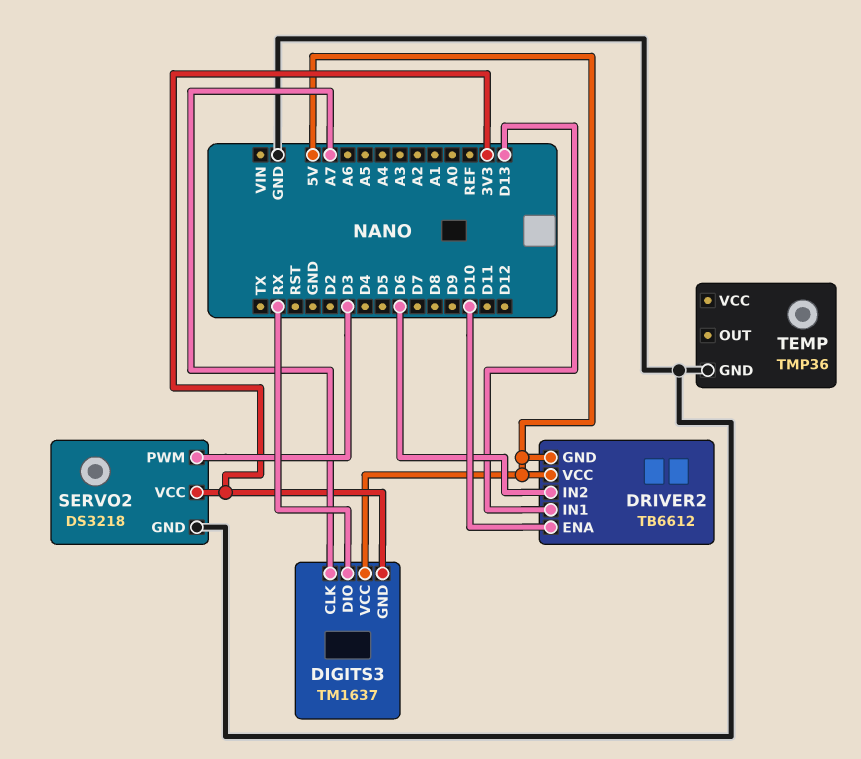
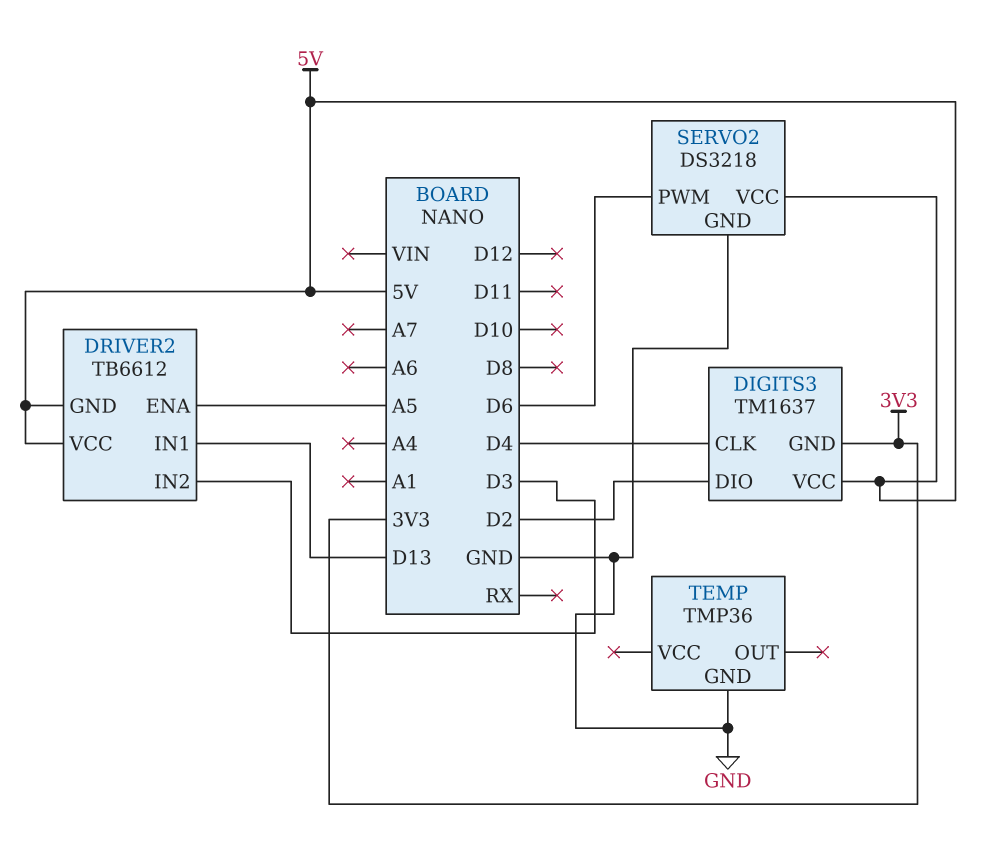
DIGITS3 pin CLK: A7 -> D4
DIGITS3 pin DIO: RX -> D2
DRIVER2 pin ENA: D10 -> A5
DRIVER2 pin IN2: D6 -> D3
SERVO2 pin PWM: D3 -> D6
SERVO2 pin VCC: 3V3 -> 5V

